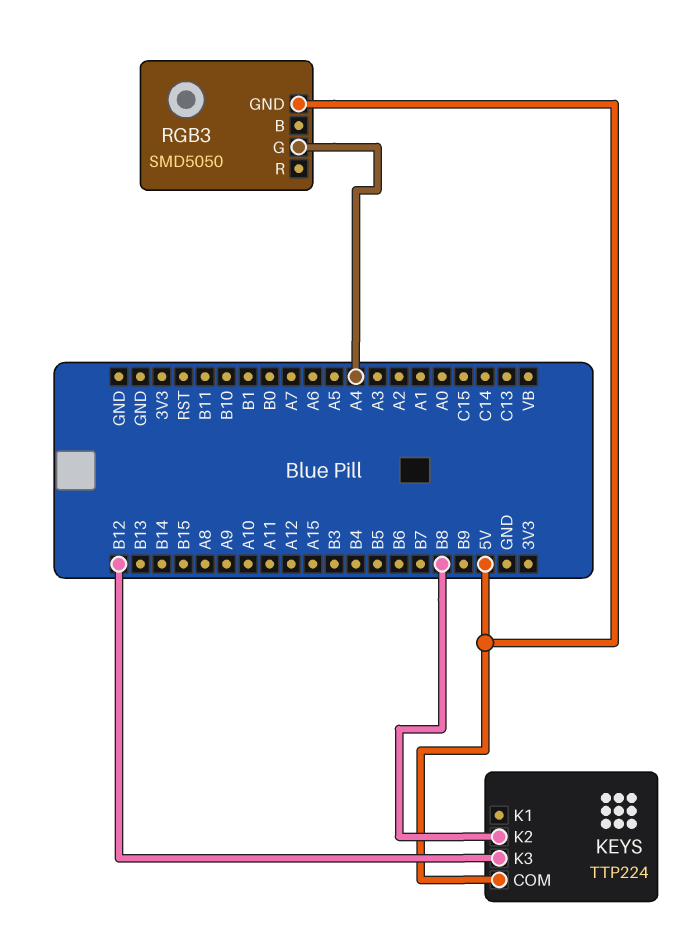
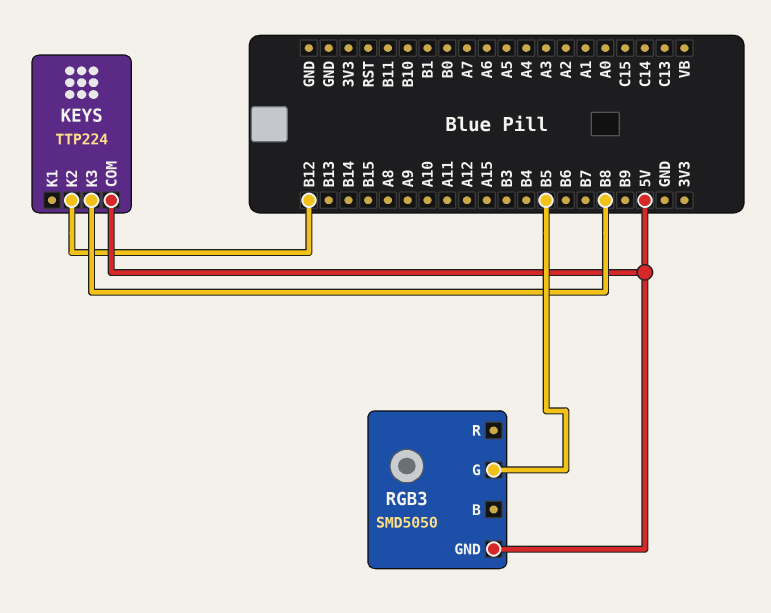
KEYS pin K2: B8 -> B12
KEYS pin K3: B12 -> B8
RGB3 pin G: A4 -> B5

